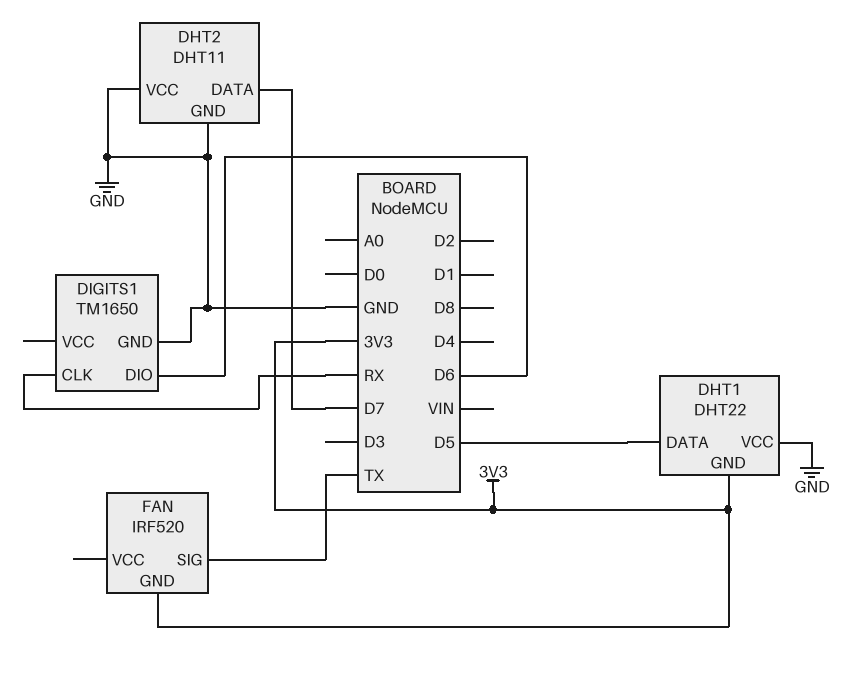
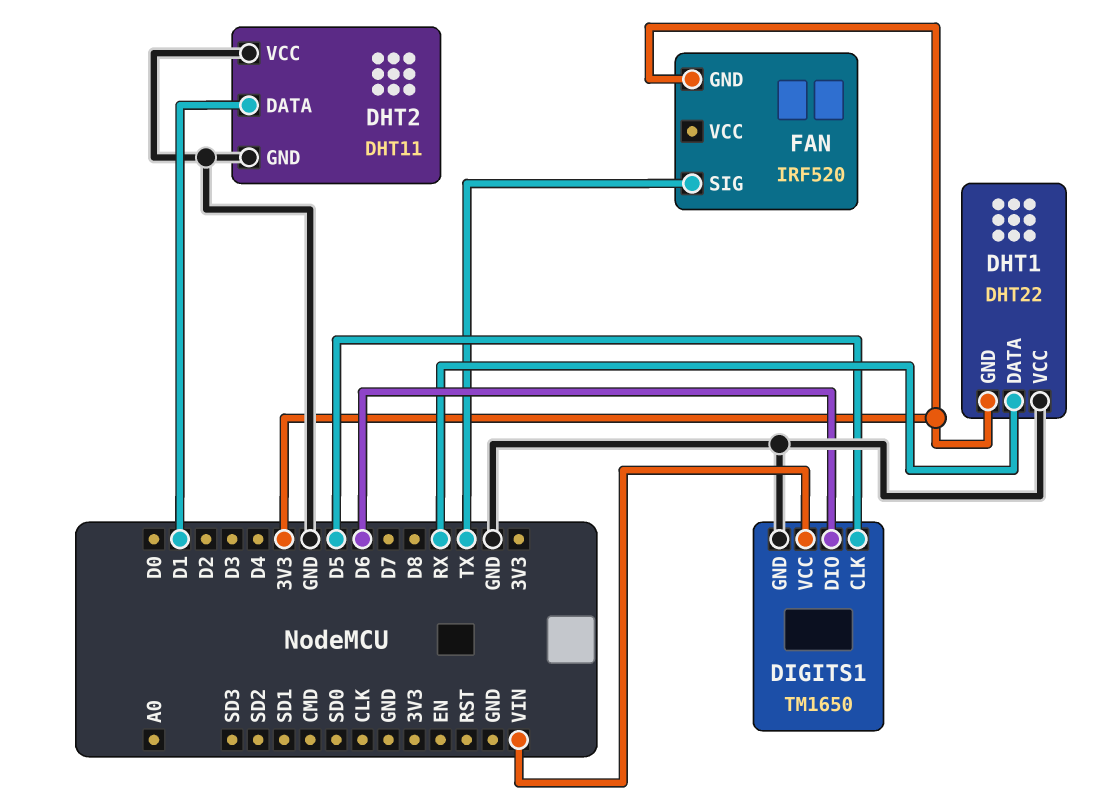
DHT1 pin DATA: D5 -> RX
DHT2 pin DATA: D7 -> D1
DIGITS1 pin CLK: RX -> D5
DIGITS1 pin VCC: none -> VIN

